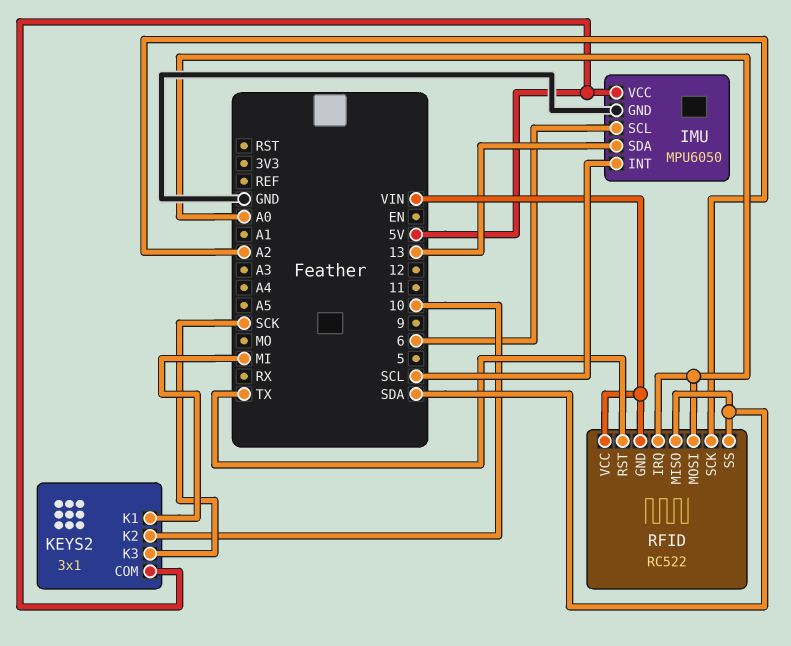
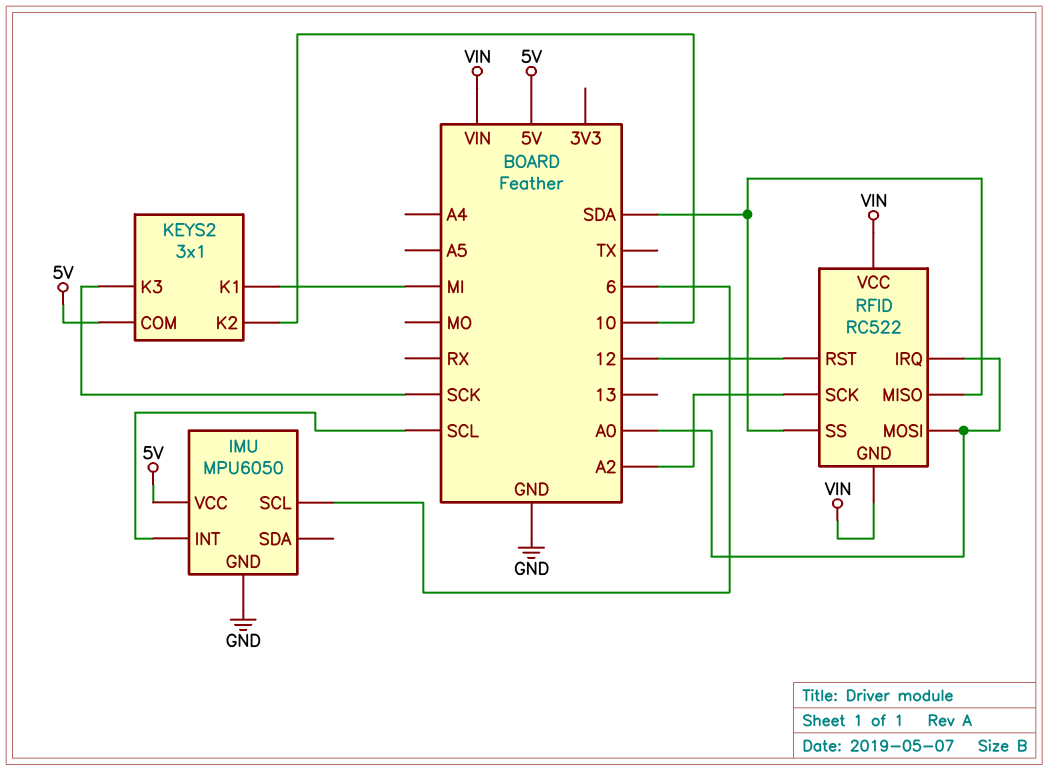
IMU pin SDA: 13 -> none
RFID pin RST: TX -> 12

